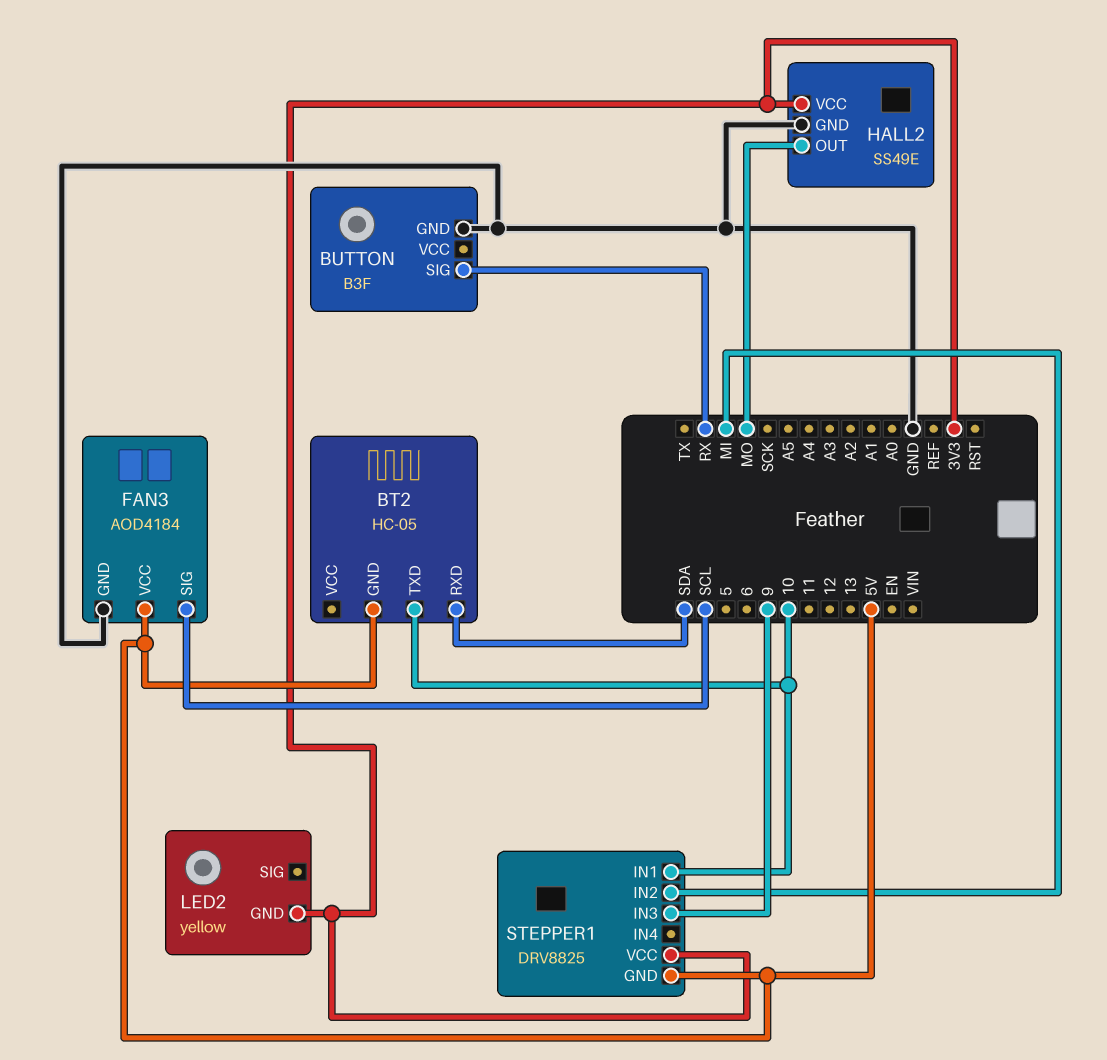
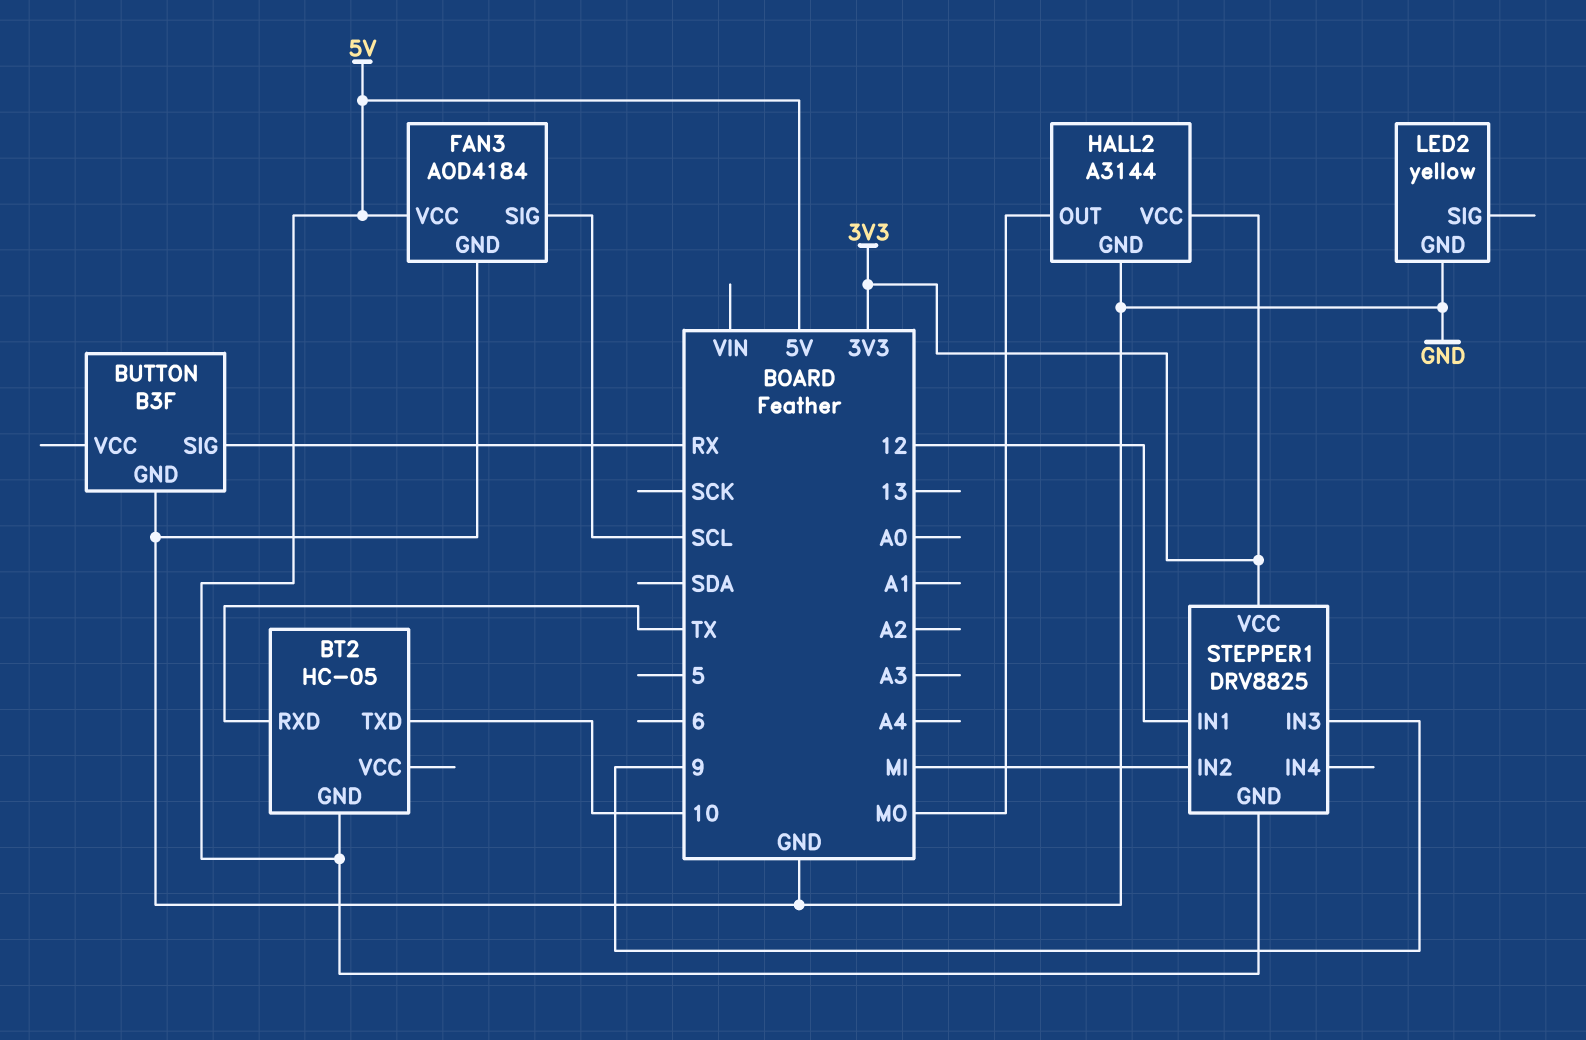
BT2 pin RXD: SDA -> TX
HALL2: SS49E -> A3144
LED2 pin GND: 3V3 -> GND
STEPPER1 pin IN1: 10 -> 12

